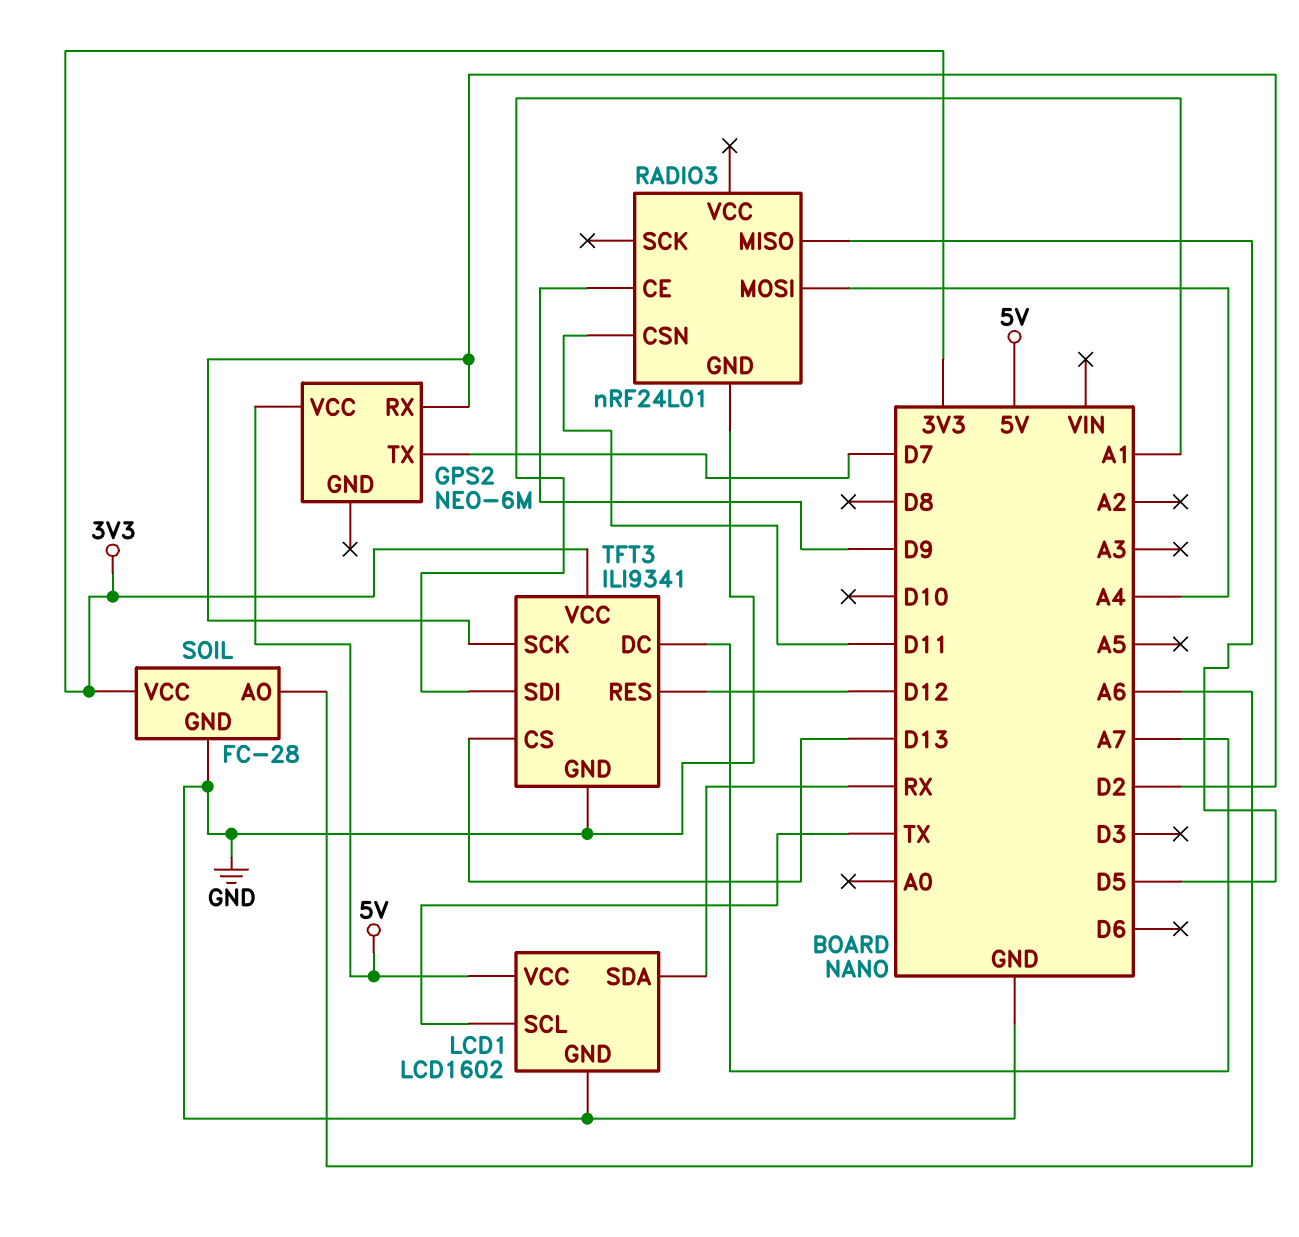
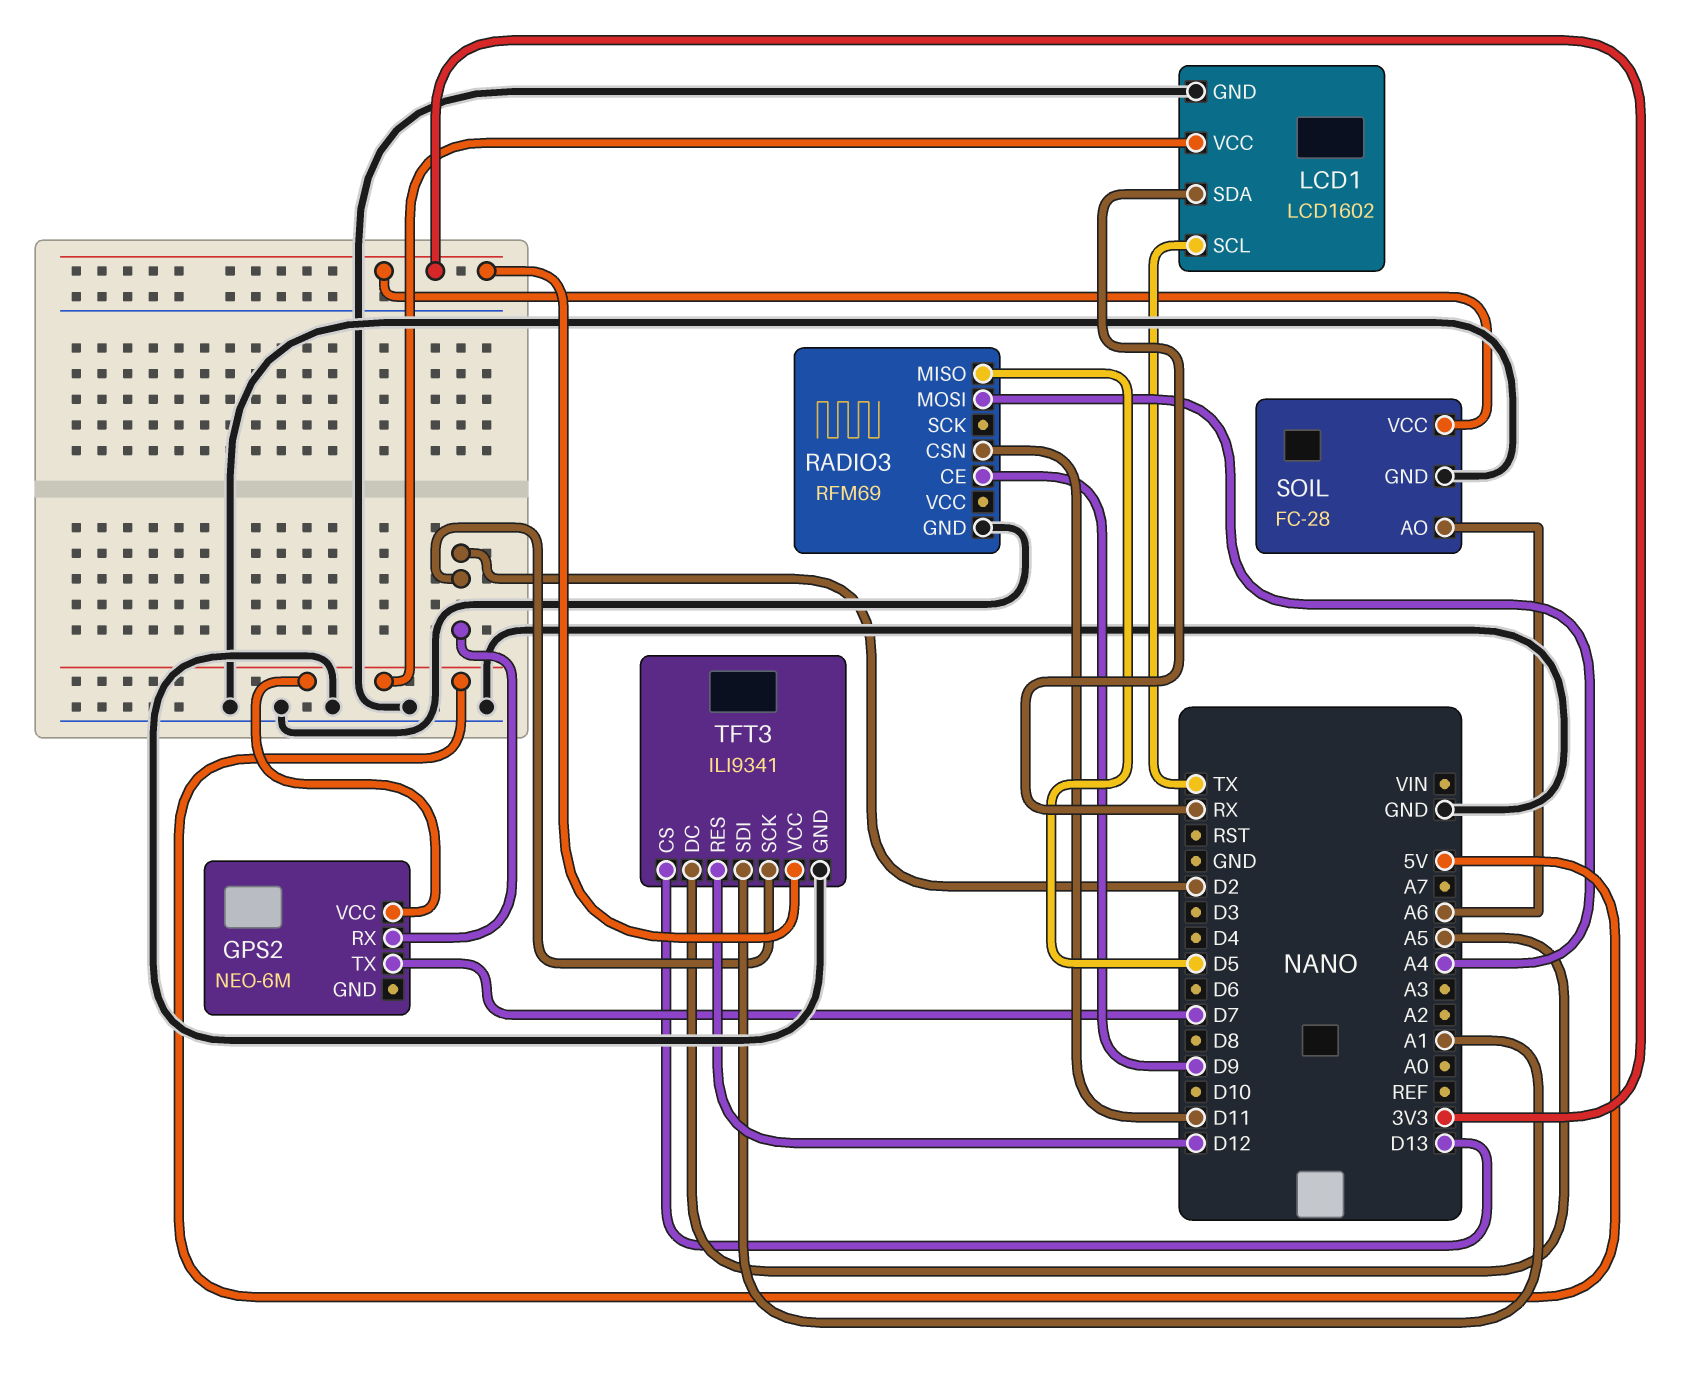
RADIO3: nRF24L01 -> RFM69
TFT3 pin DC: A7 -> A5

